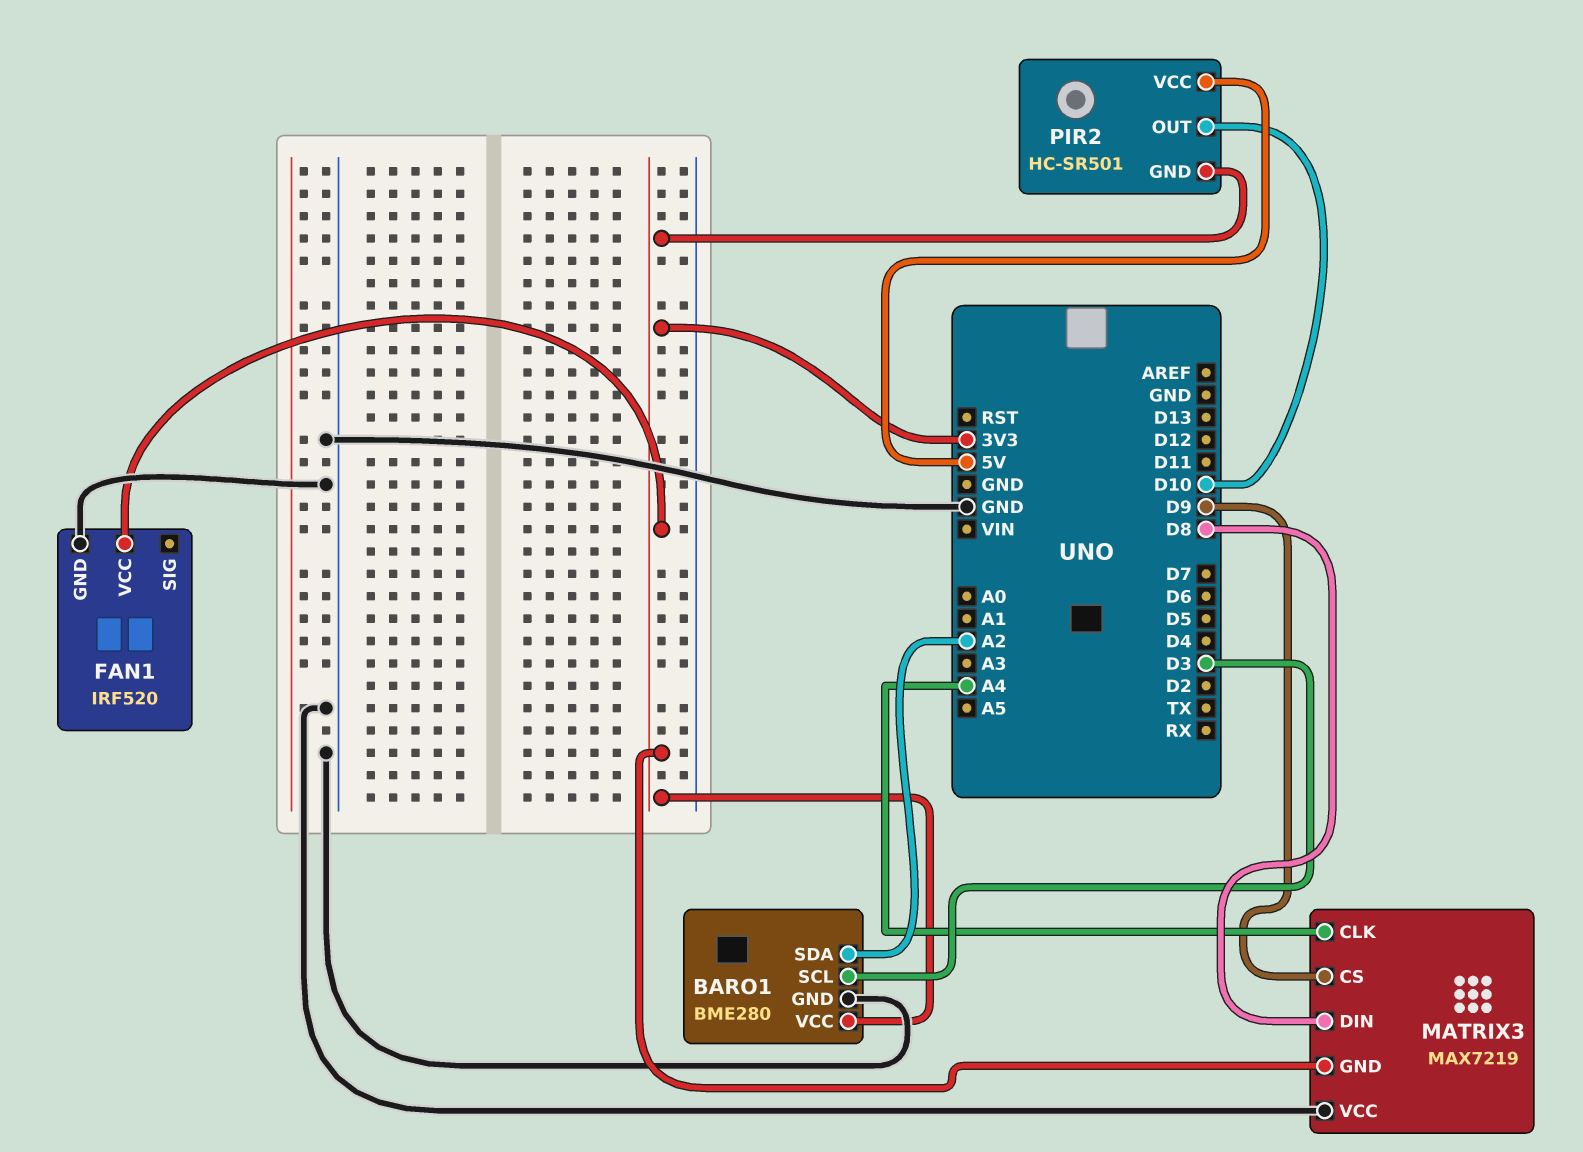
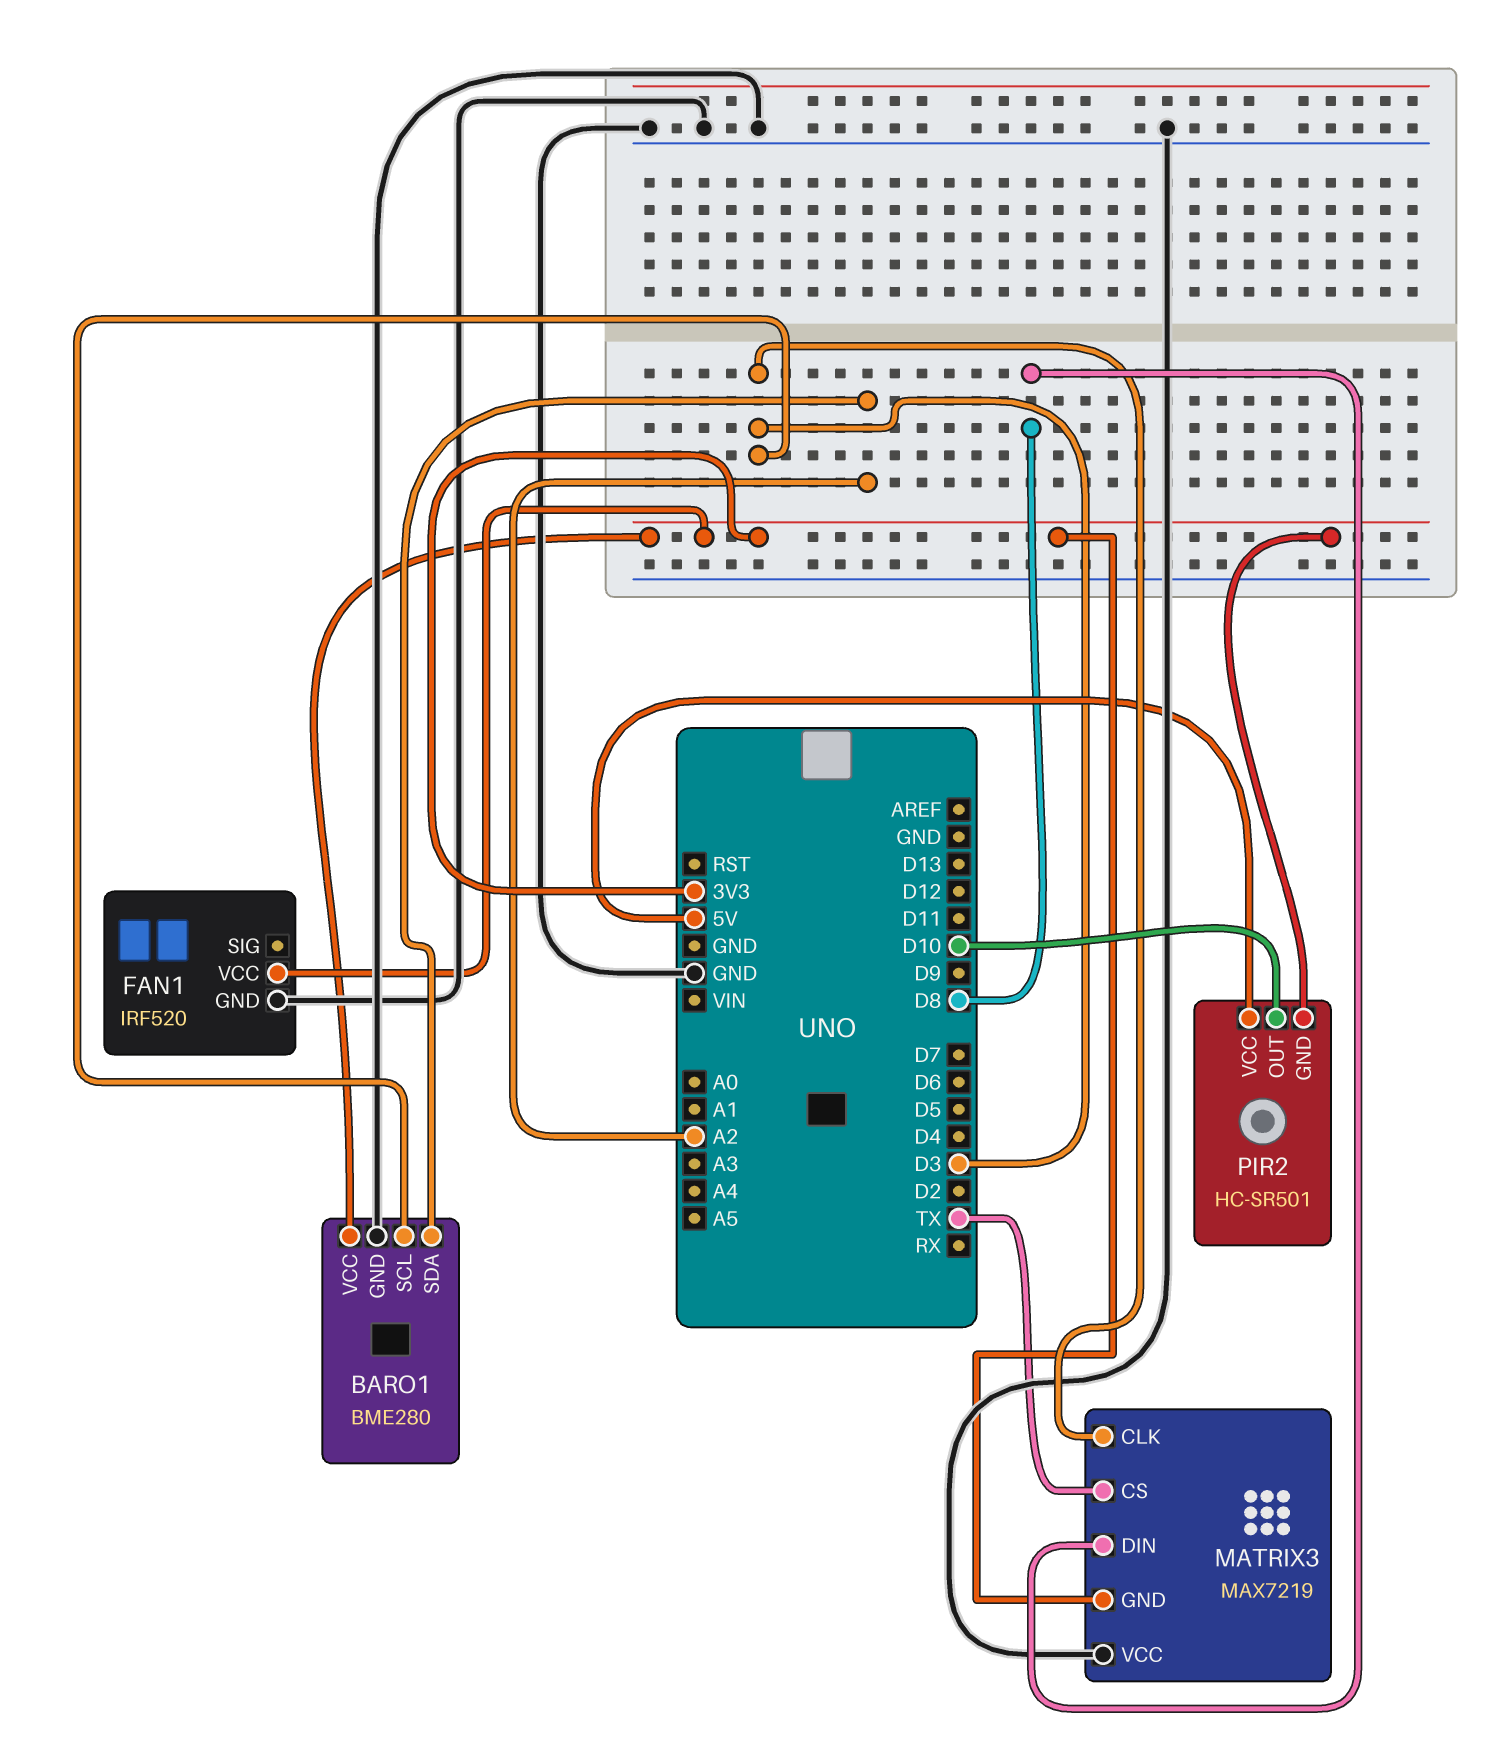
MATRIX3 pin CLK: A4 -> D3
MATRIX3 pin CS: D9 -> TX

